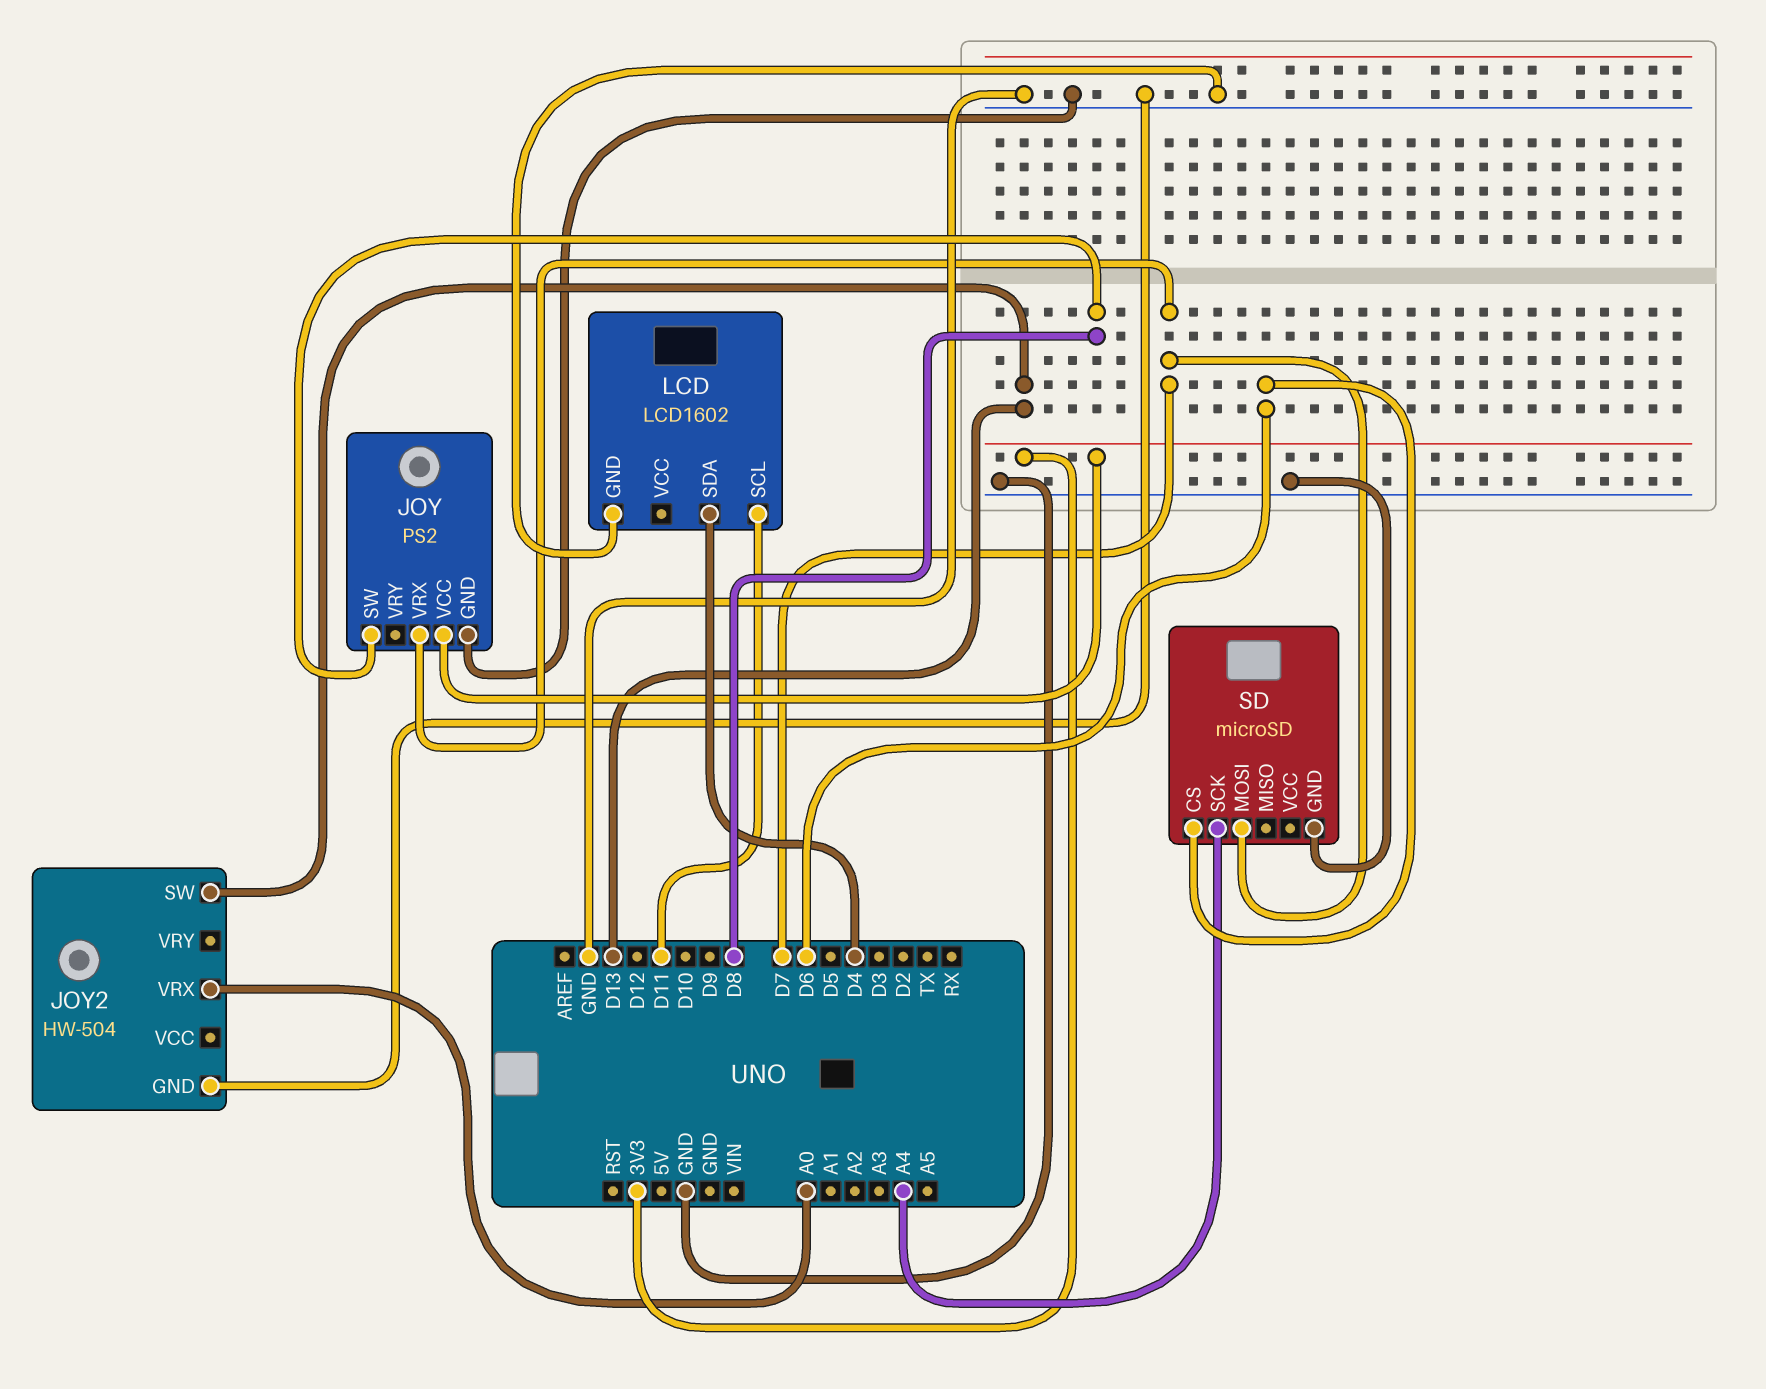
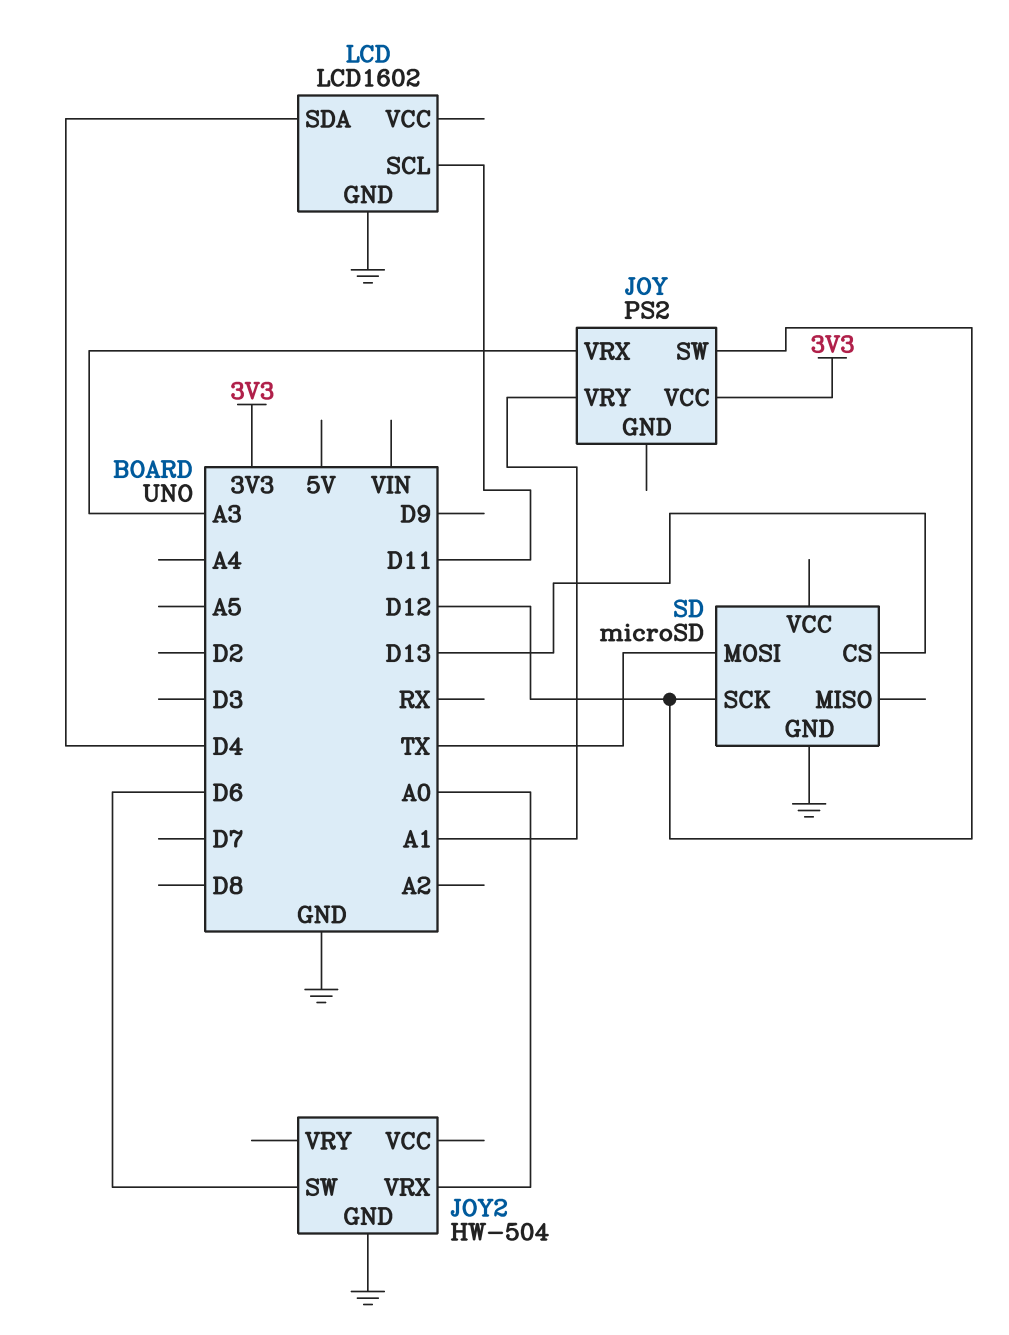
JOY pin GND: GND -> none
JOY pin SW: D8 -> D12
JOY pin VRX: D7 -> A3
JOY pin VRY: none -> A1
JOY2 pin SW: D13 -> D6
SD pin CS: D6 -> D13
SD pin MOSI: D7 -> TX
SD pin SCK: A4 -> D12

